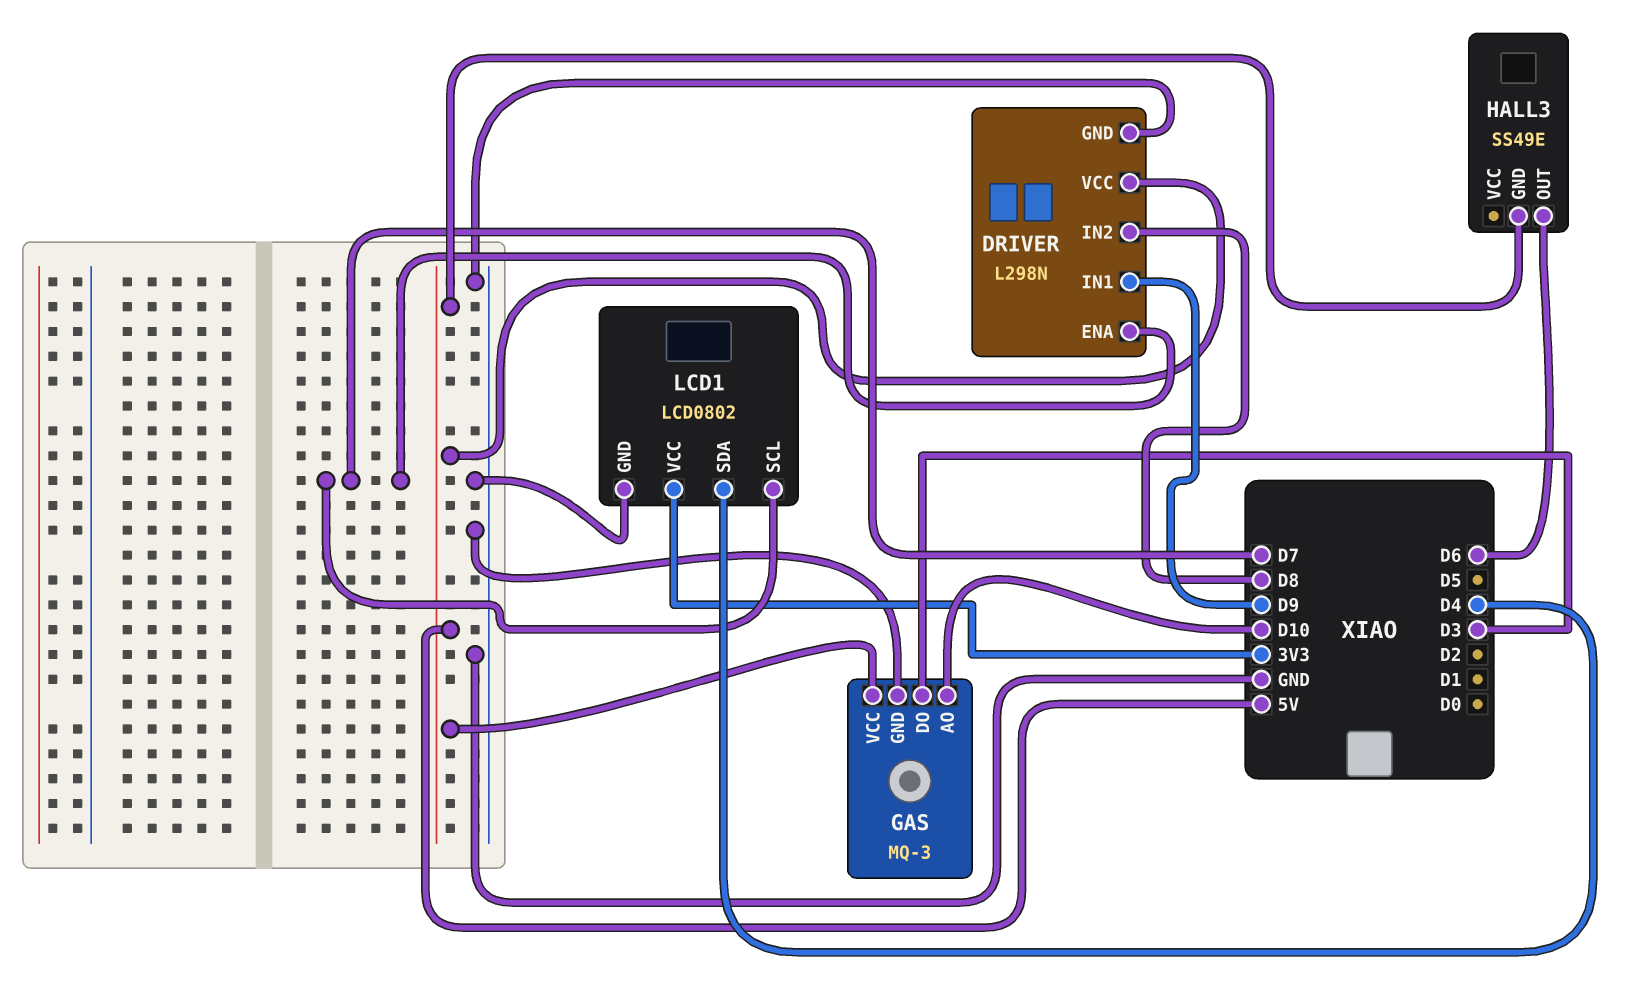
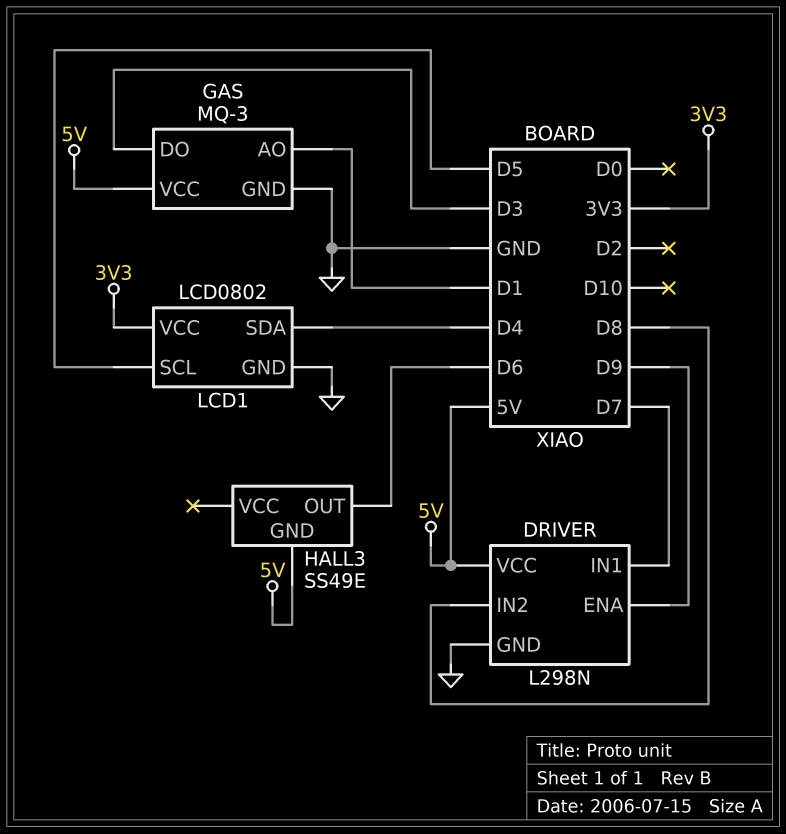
DRIVER pin ENA: D7 -> D9
DRIVER pin IN1: D9 -> D7
GAS pin AO: D10 -> D1
LCD1 pin SCL: D7 -> D5

